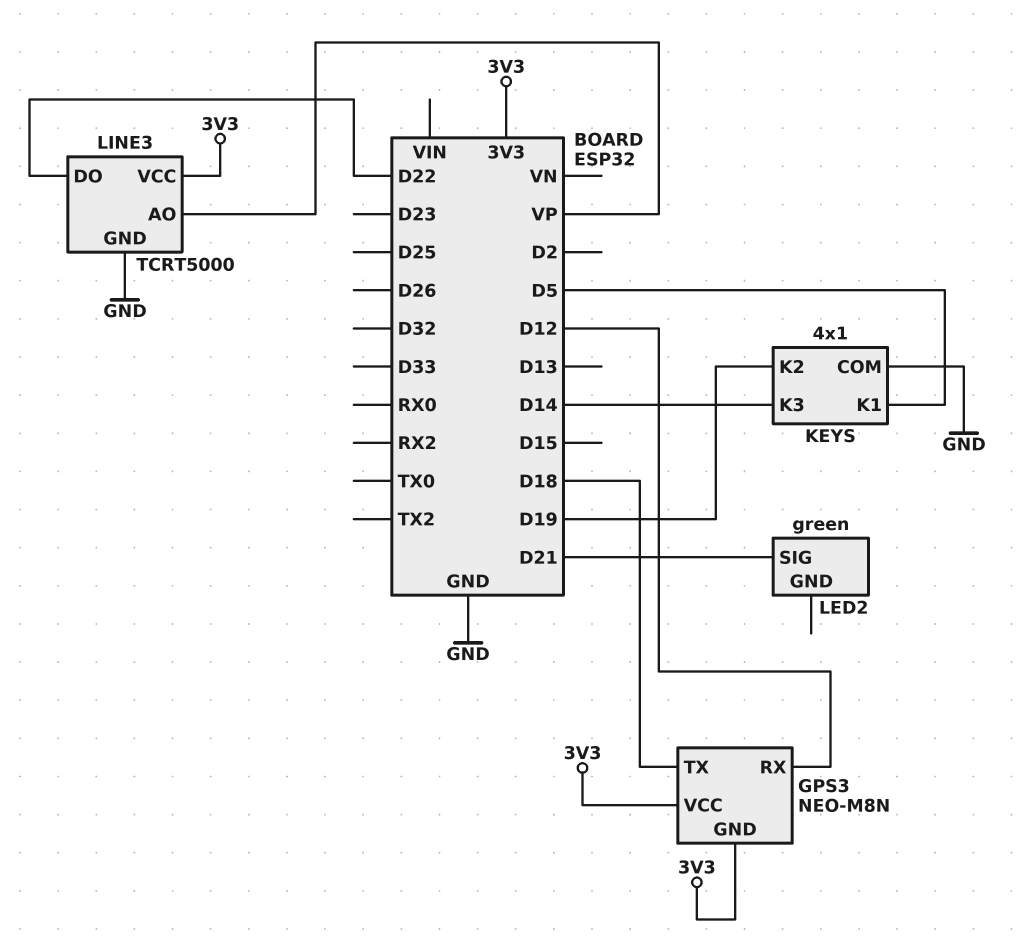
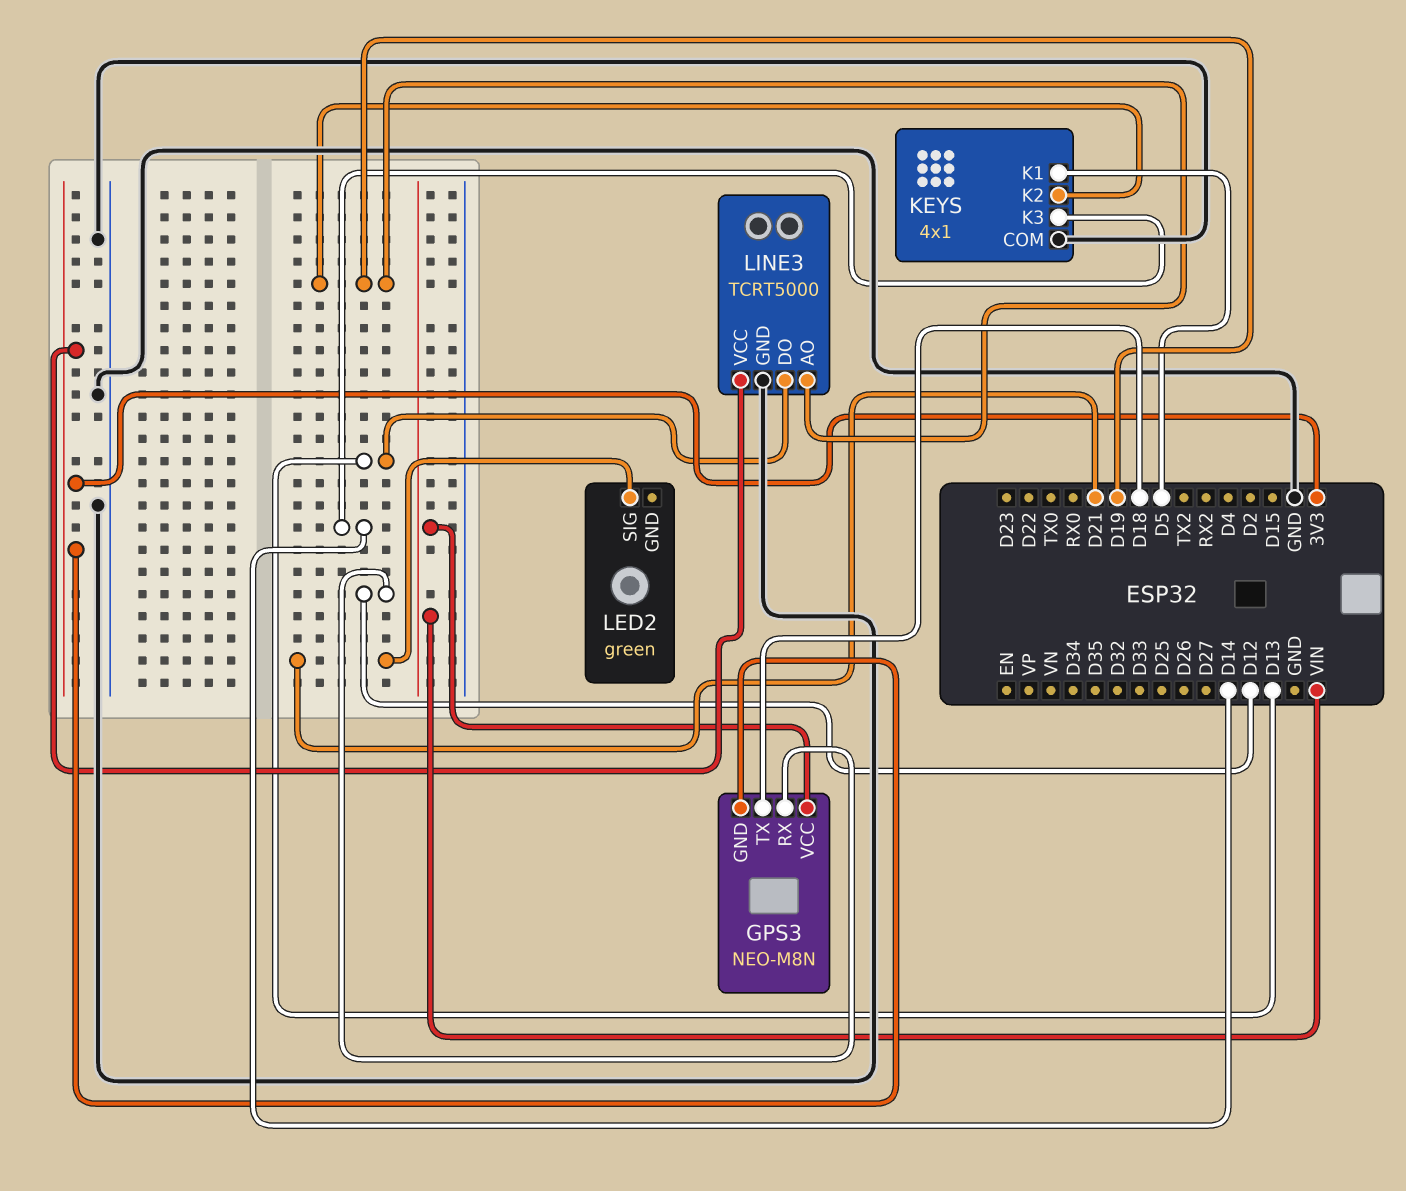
GPS3 pin VCC: 3V3 -> VIN
LINE3 pin AO: VP -> D19
LINE3 pin DO: D22 -> D13

